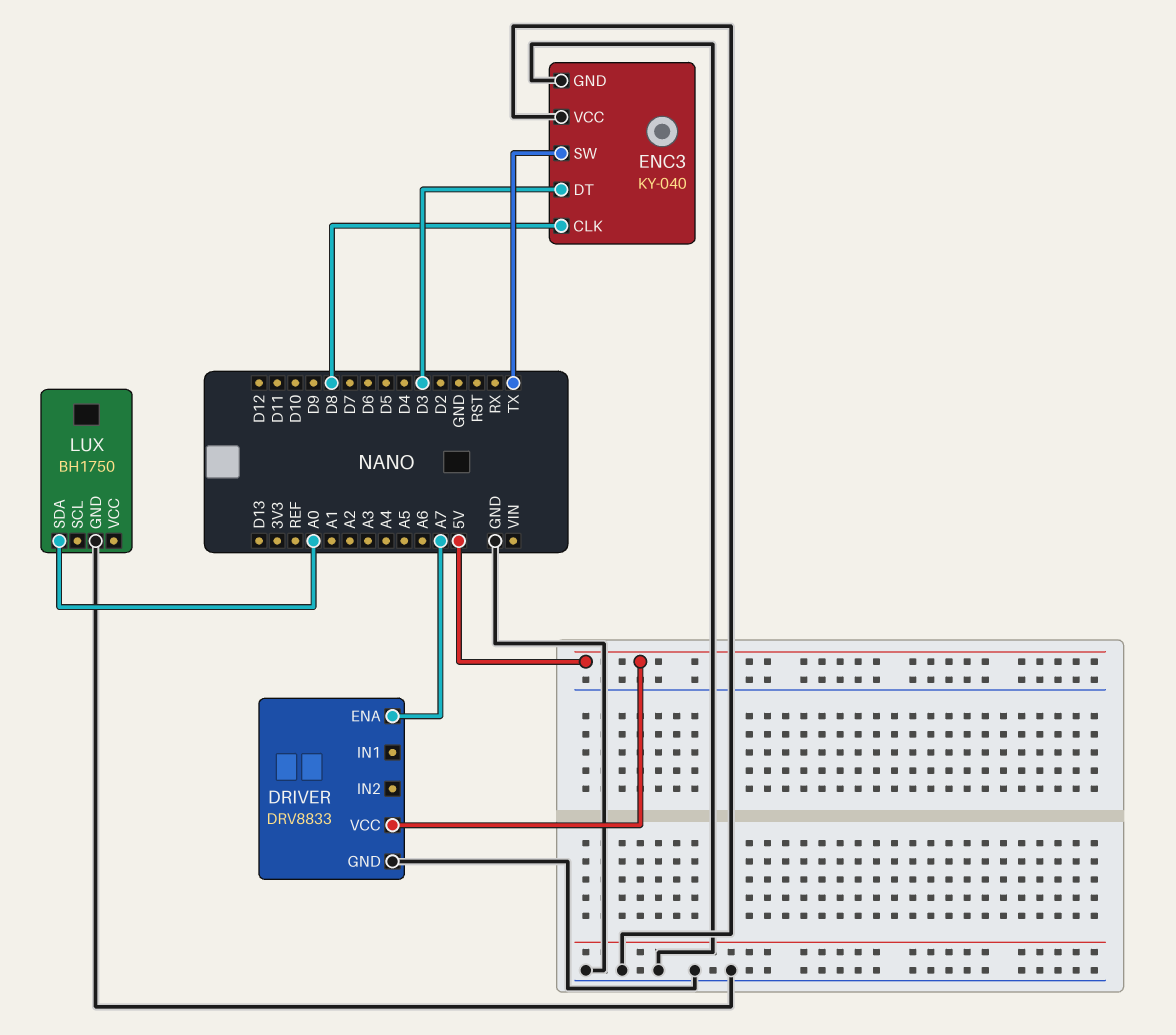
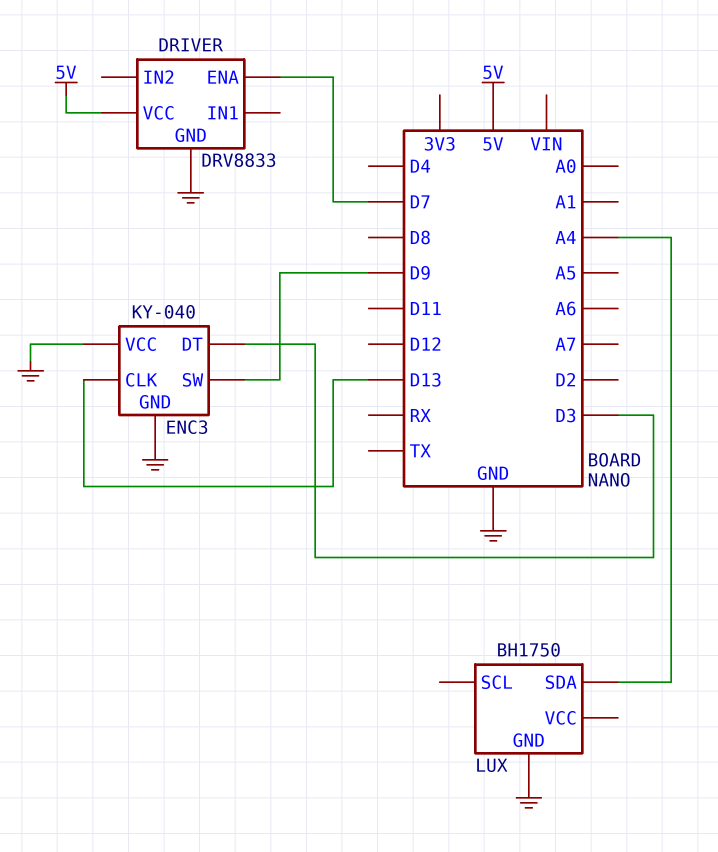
DRIVER pin ENA: A7 -> D7
ENC3 pin CLK: D8 -> D13
ENC3 pin SW: TX -> D9
LUX pin SDA: A0 -> A4

